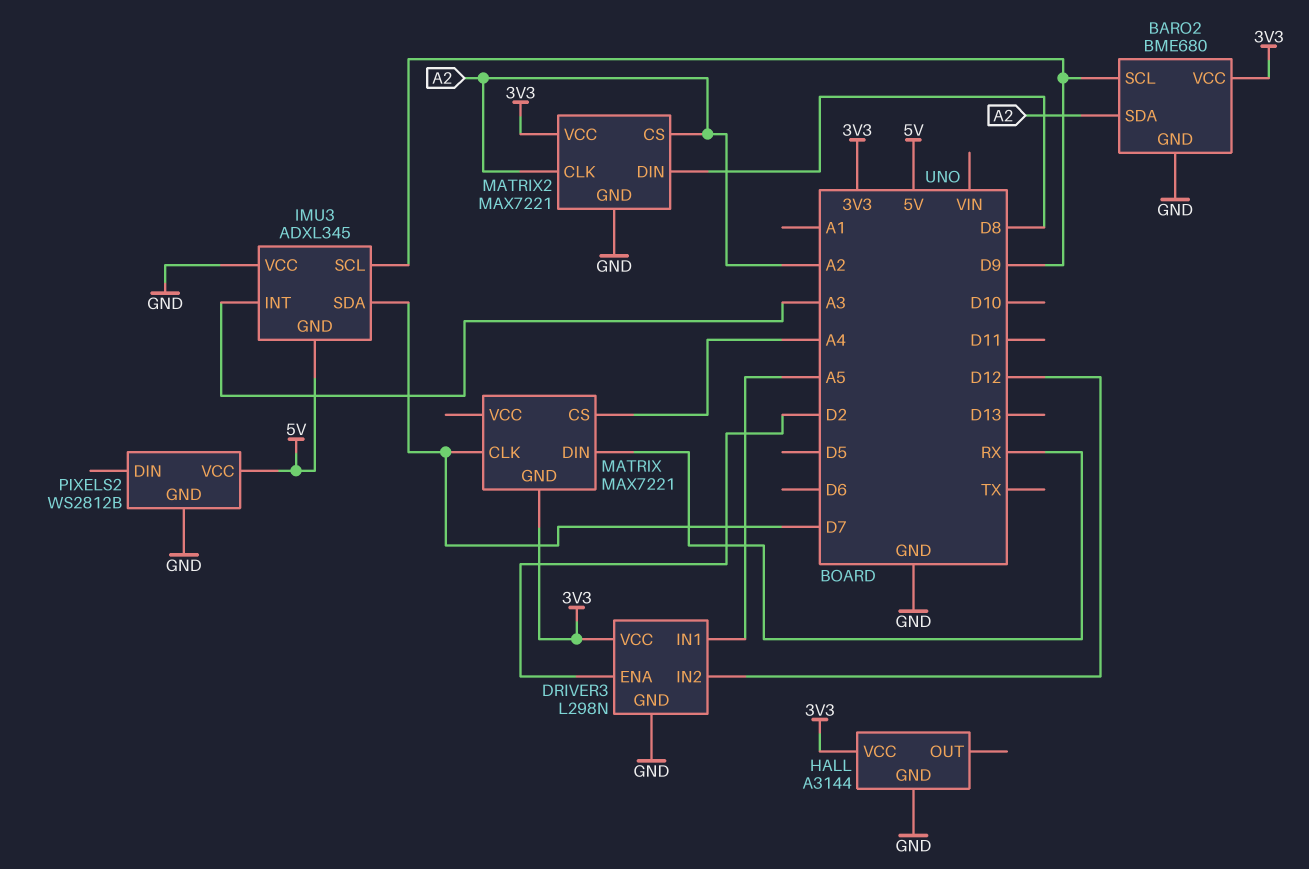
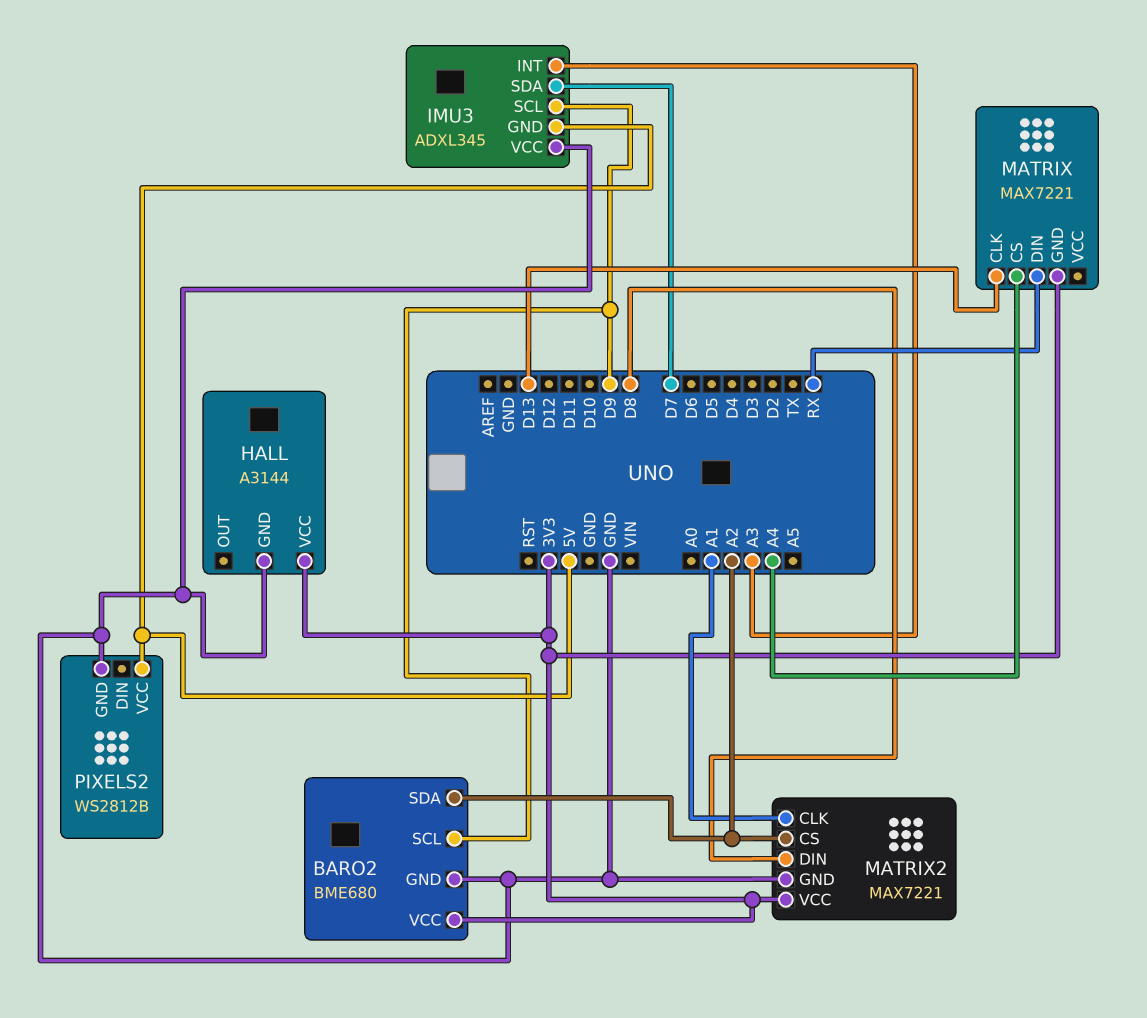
DRIVER3: L298N -> none
DRIVER3 pin ENA: D2 -> none
DRIVER3 pin GND: GND -> none
DRIVER3 pin IN1: A5 -> none
DRIVER3 pin IN2: D12 -> none
DRIVER3 pin VCC: 3V3 -> none
MATRIX pin CLK: D7 -> D13
MATRIX2 pin CLK: A2 -> A1

